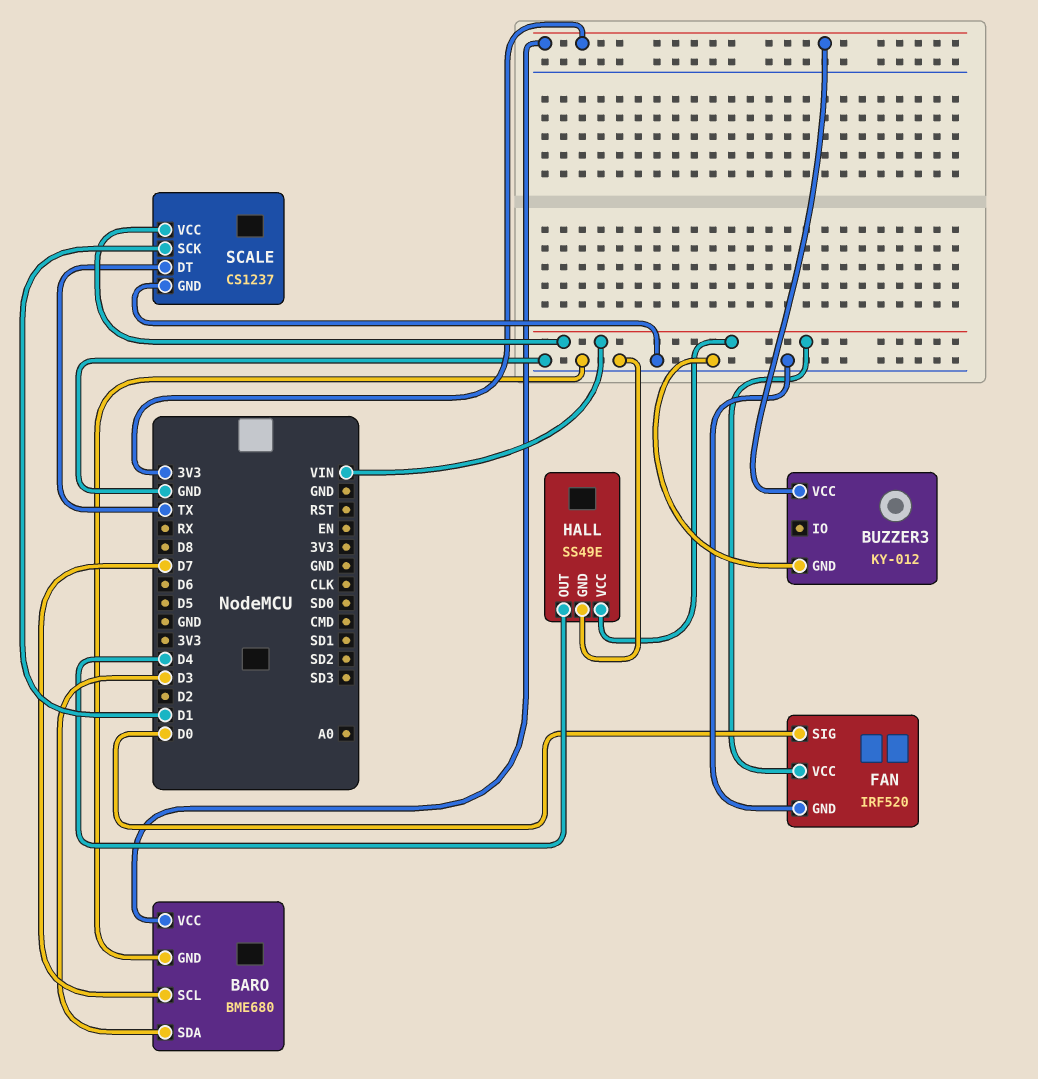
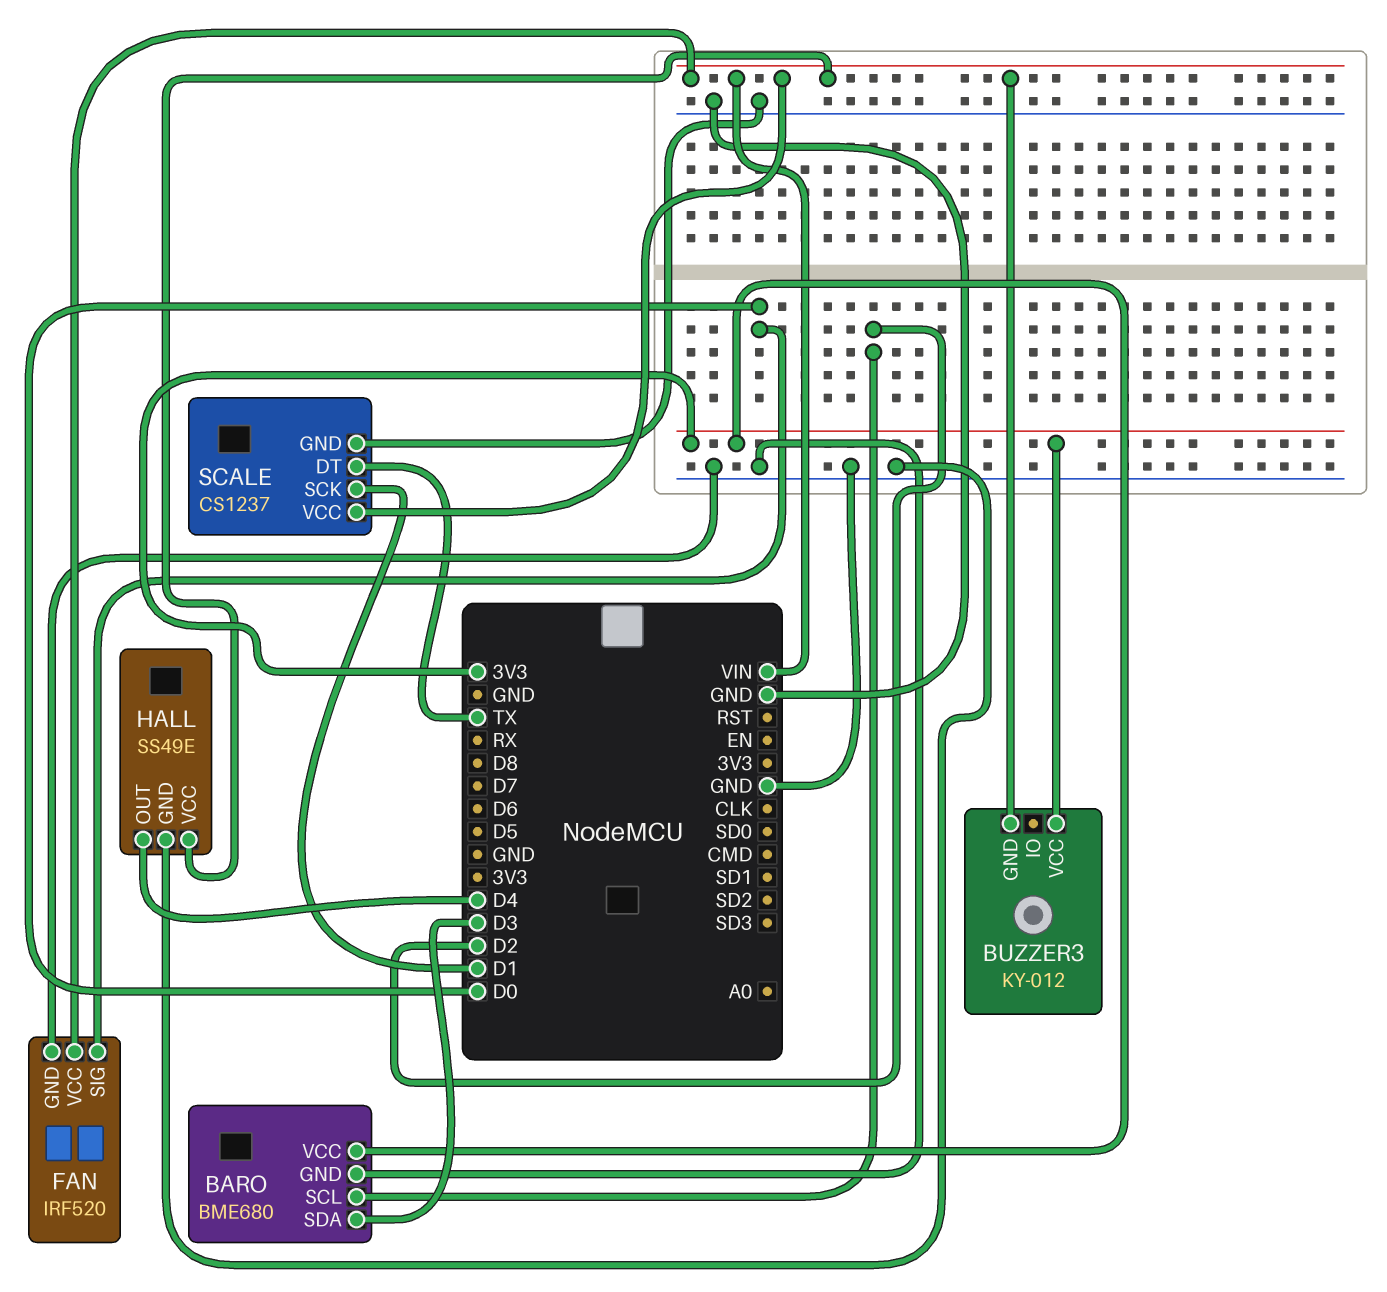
BARO pin SCL: D7 -> D2
BUZZER3 pin GND: GND -> VIN

